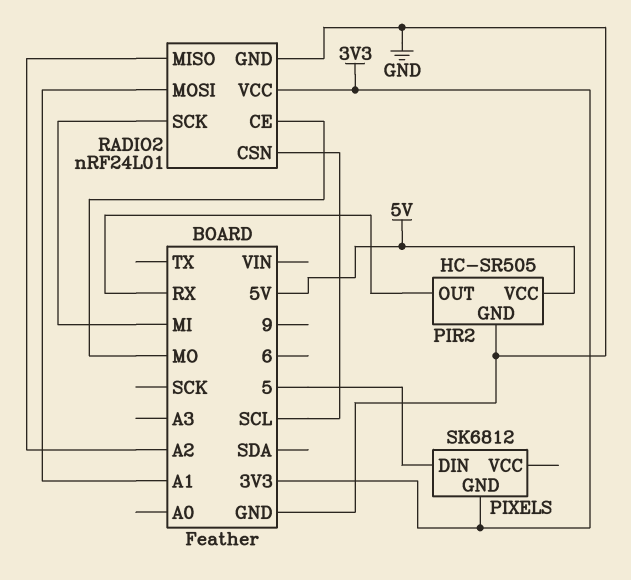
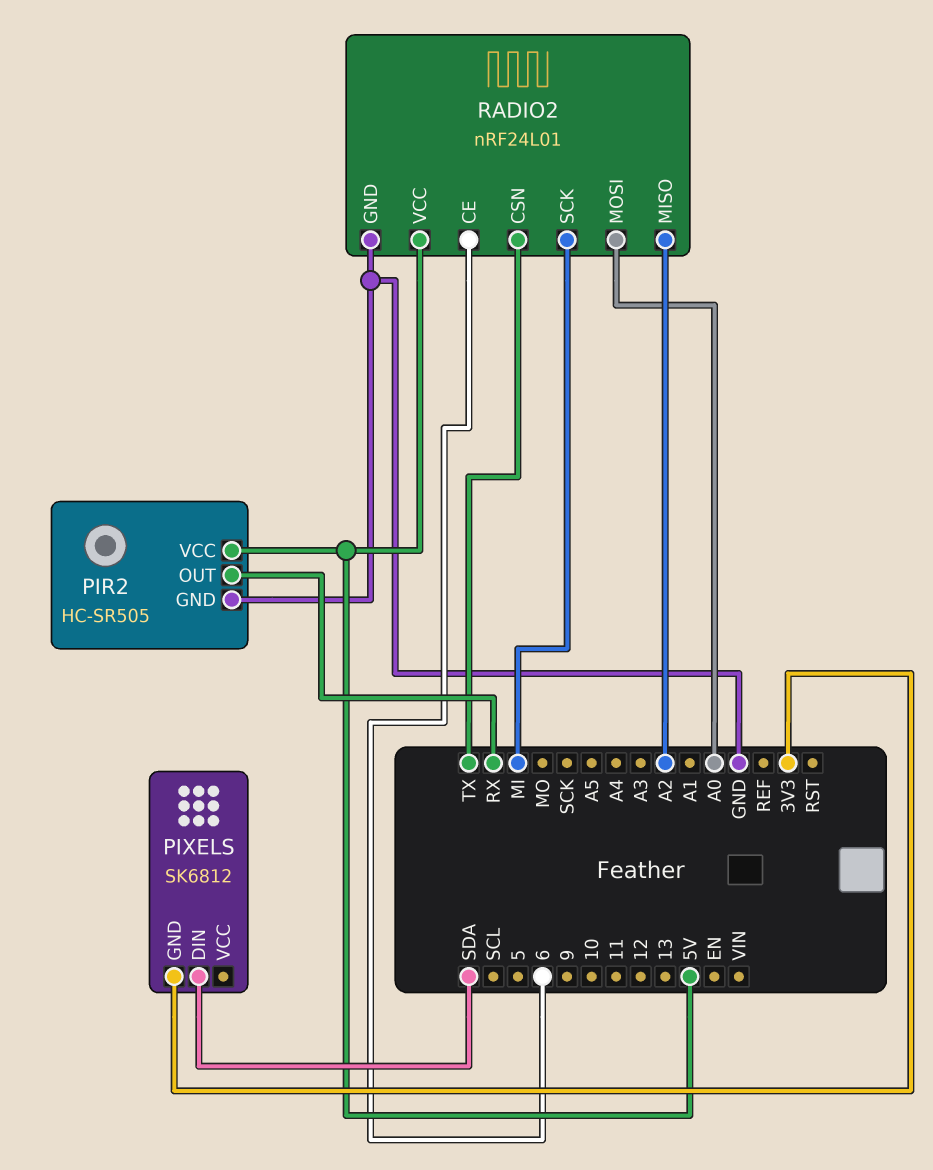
PIXELS pin DIN: 5 -> SDA
RADIO2 pin CE: MO -> 6
RADIO2 pin CSN: SCL -> TX
RADIO2 pin MOSI: A1 -> A0
RADIO2 pin VCC: 3V3 -> 5V

